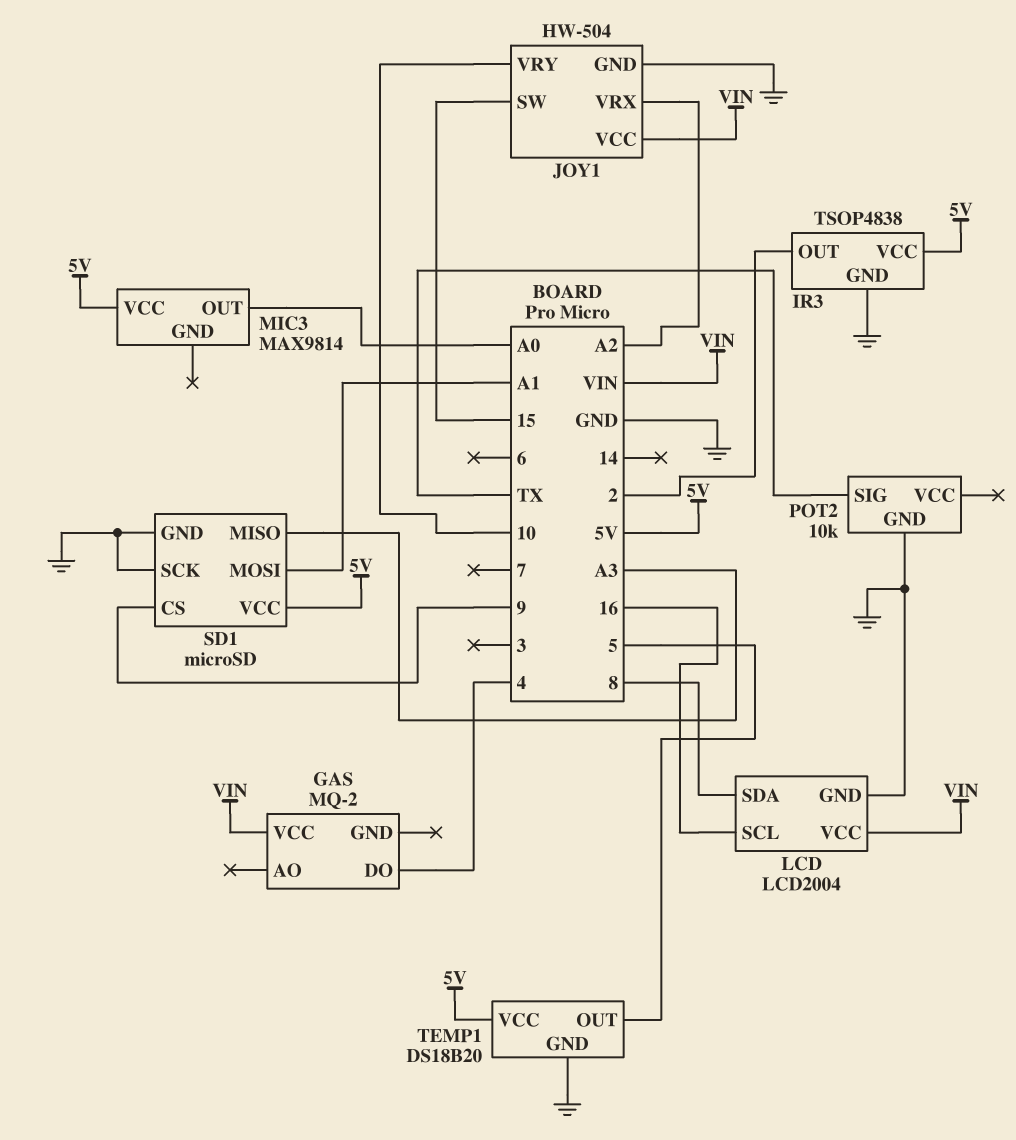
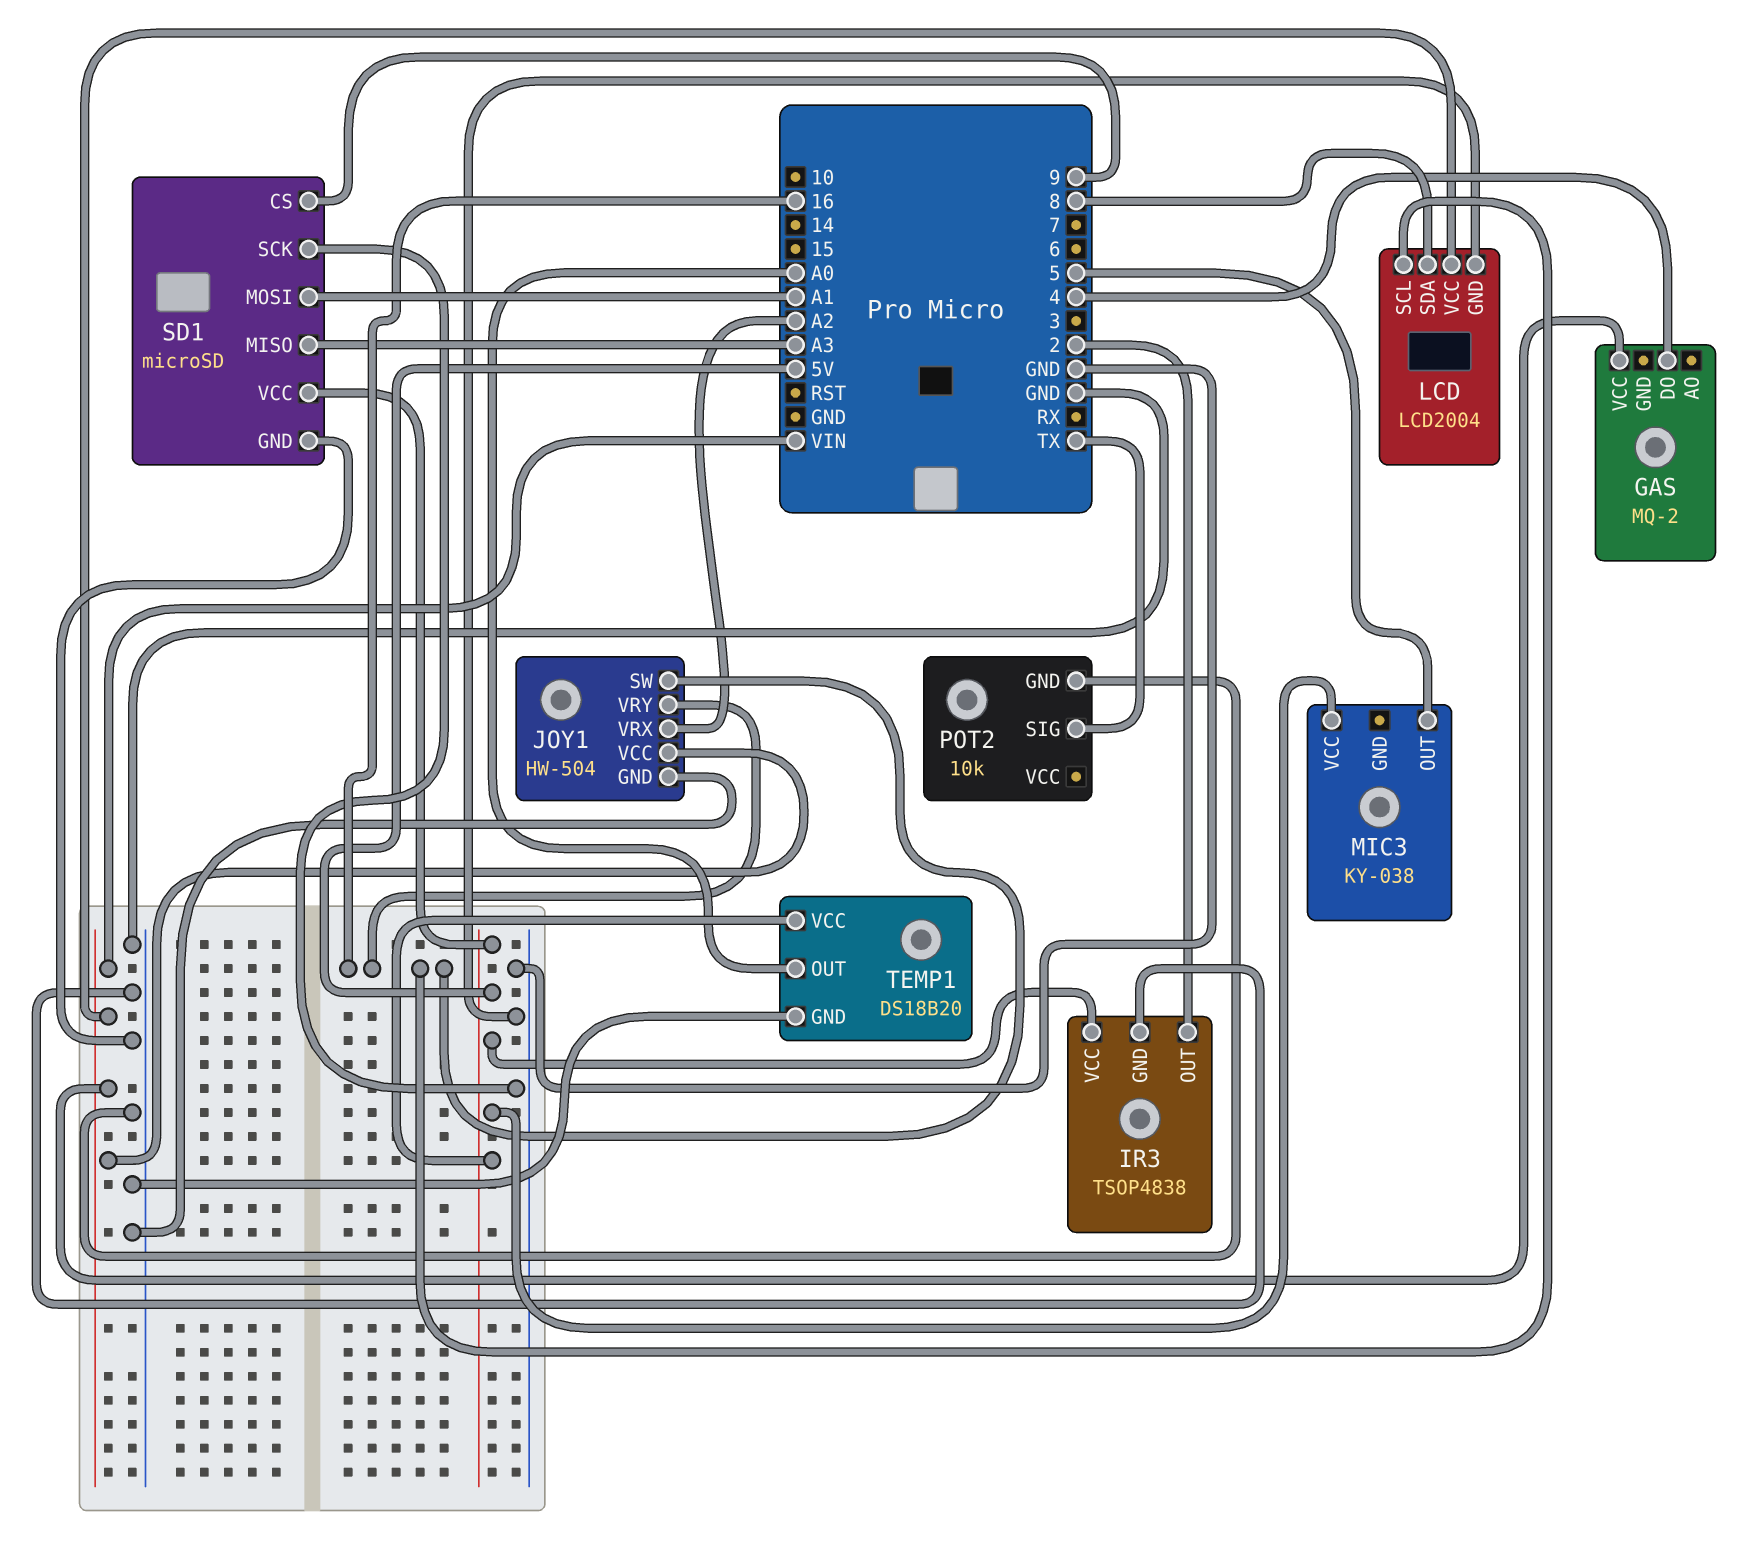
JOY1 pin SW: 15 -> 16
JOY1 pin VRY: 10 -> 16
MIC3: MAX9814 -> KY-038
MIC3 pin OUT: A0 -> 5
TEMP1 pin OUT: 5 -> A0

